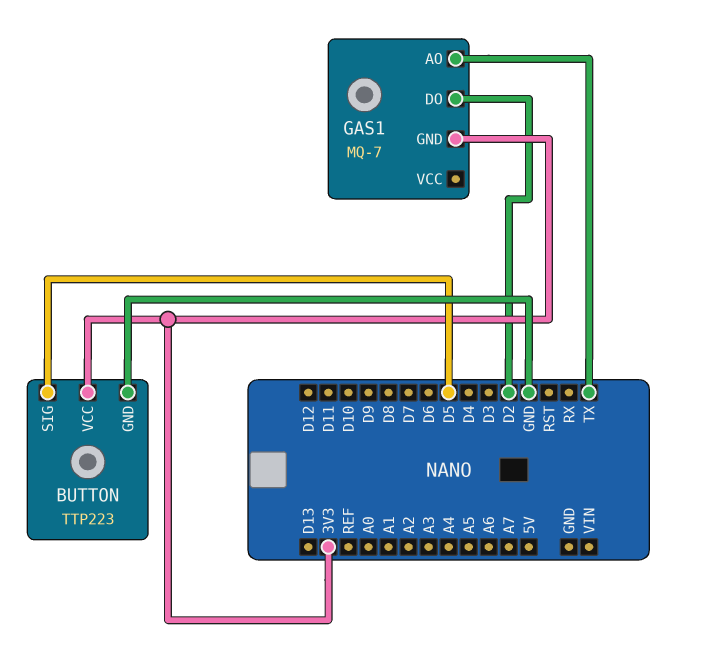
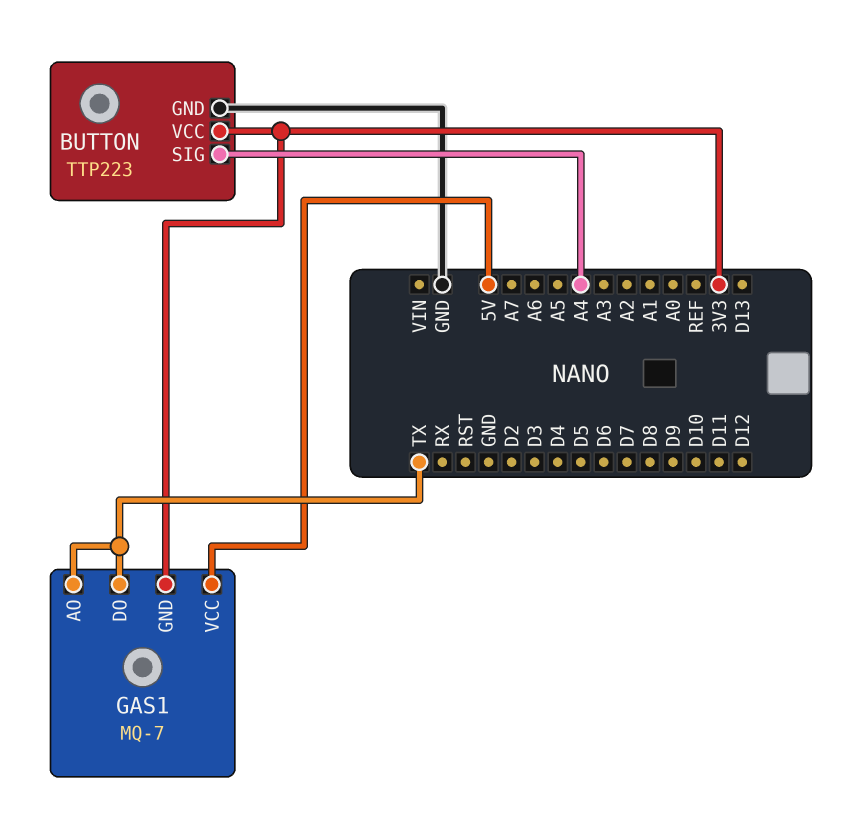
BUTTON pin SIG: D5 -> A4
GAS1 pin DO: D2 -> TX
GAS1 pin VCC: none -> 5V

